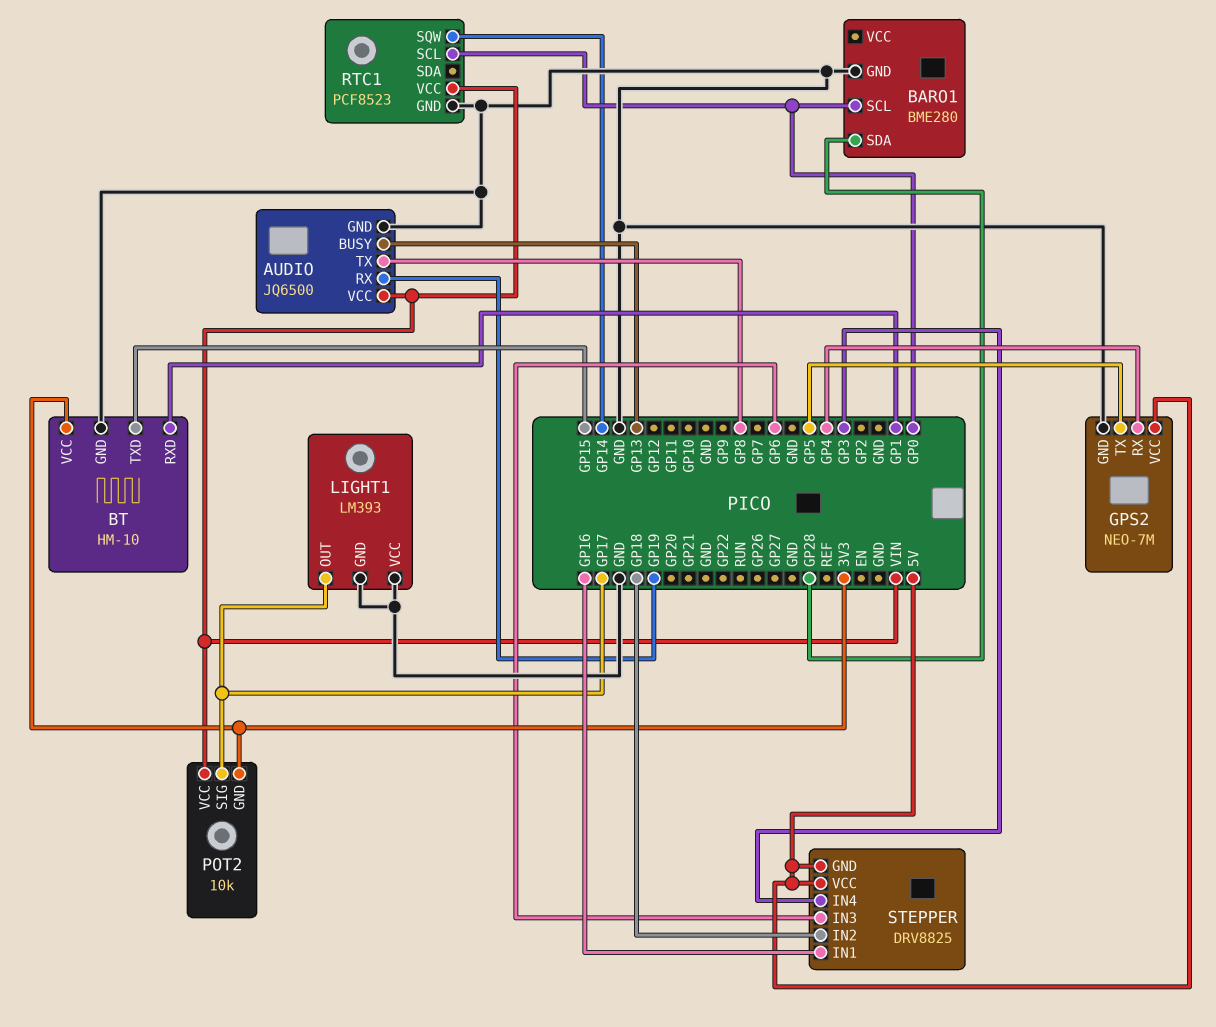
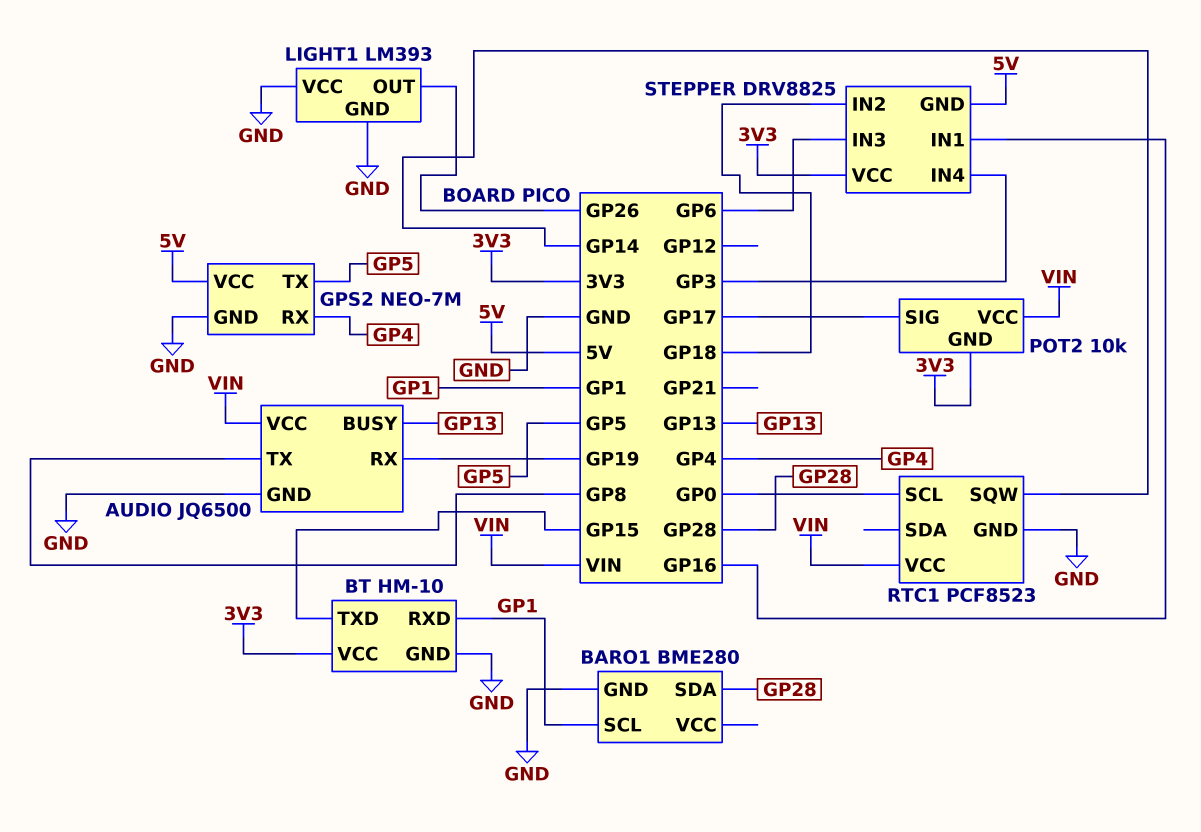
BARO1 pin SCL: GP0 -> GP1
LIGHT1 pin OUT: GP17 -> GP26
STEPPER pin VCC: 5V -> 3V3

